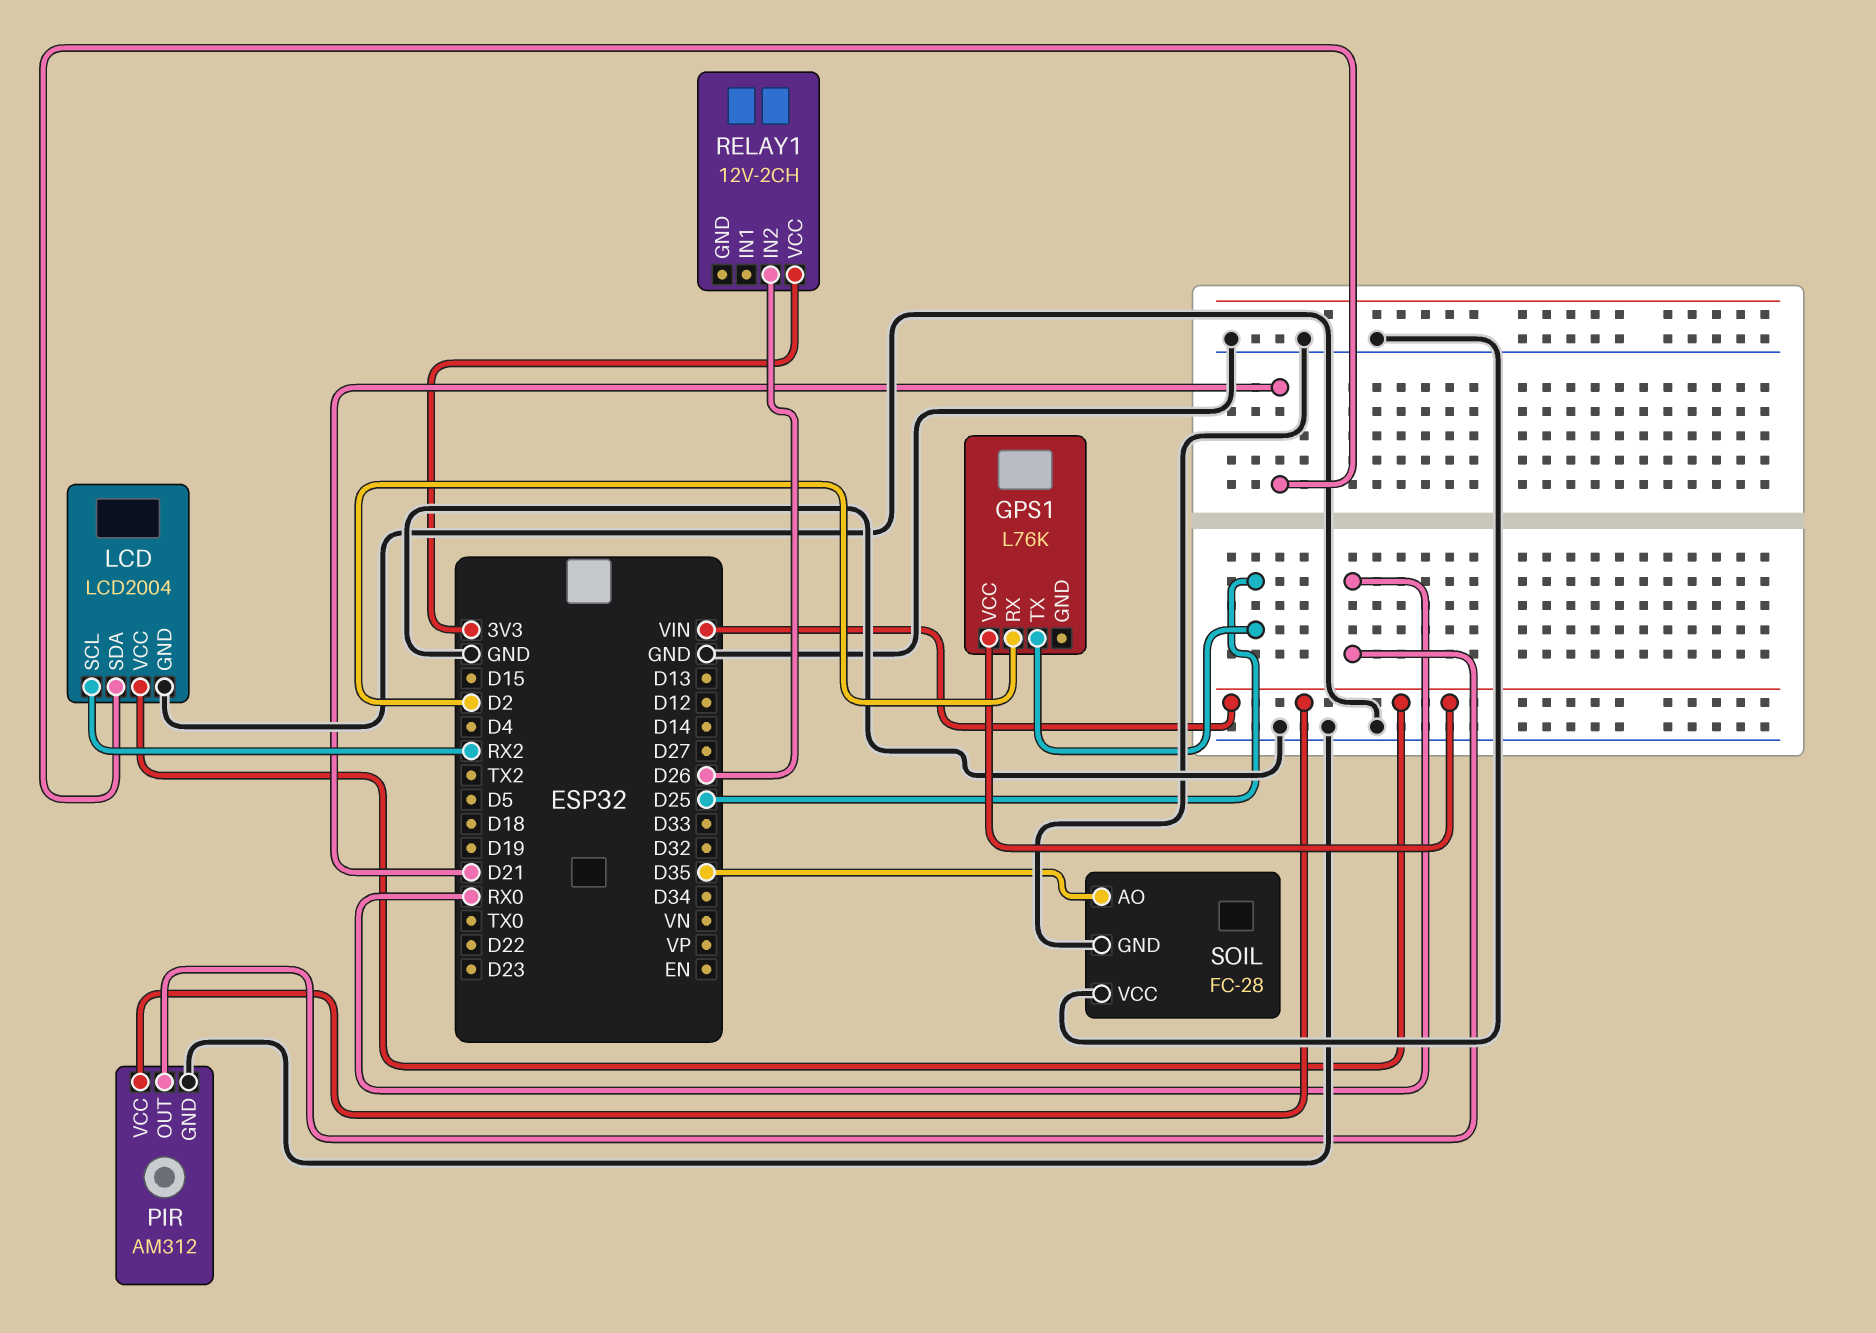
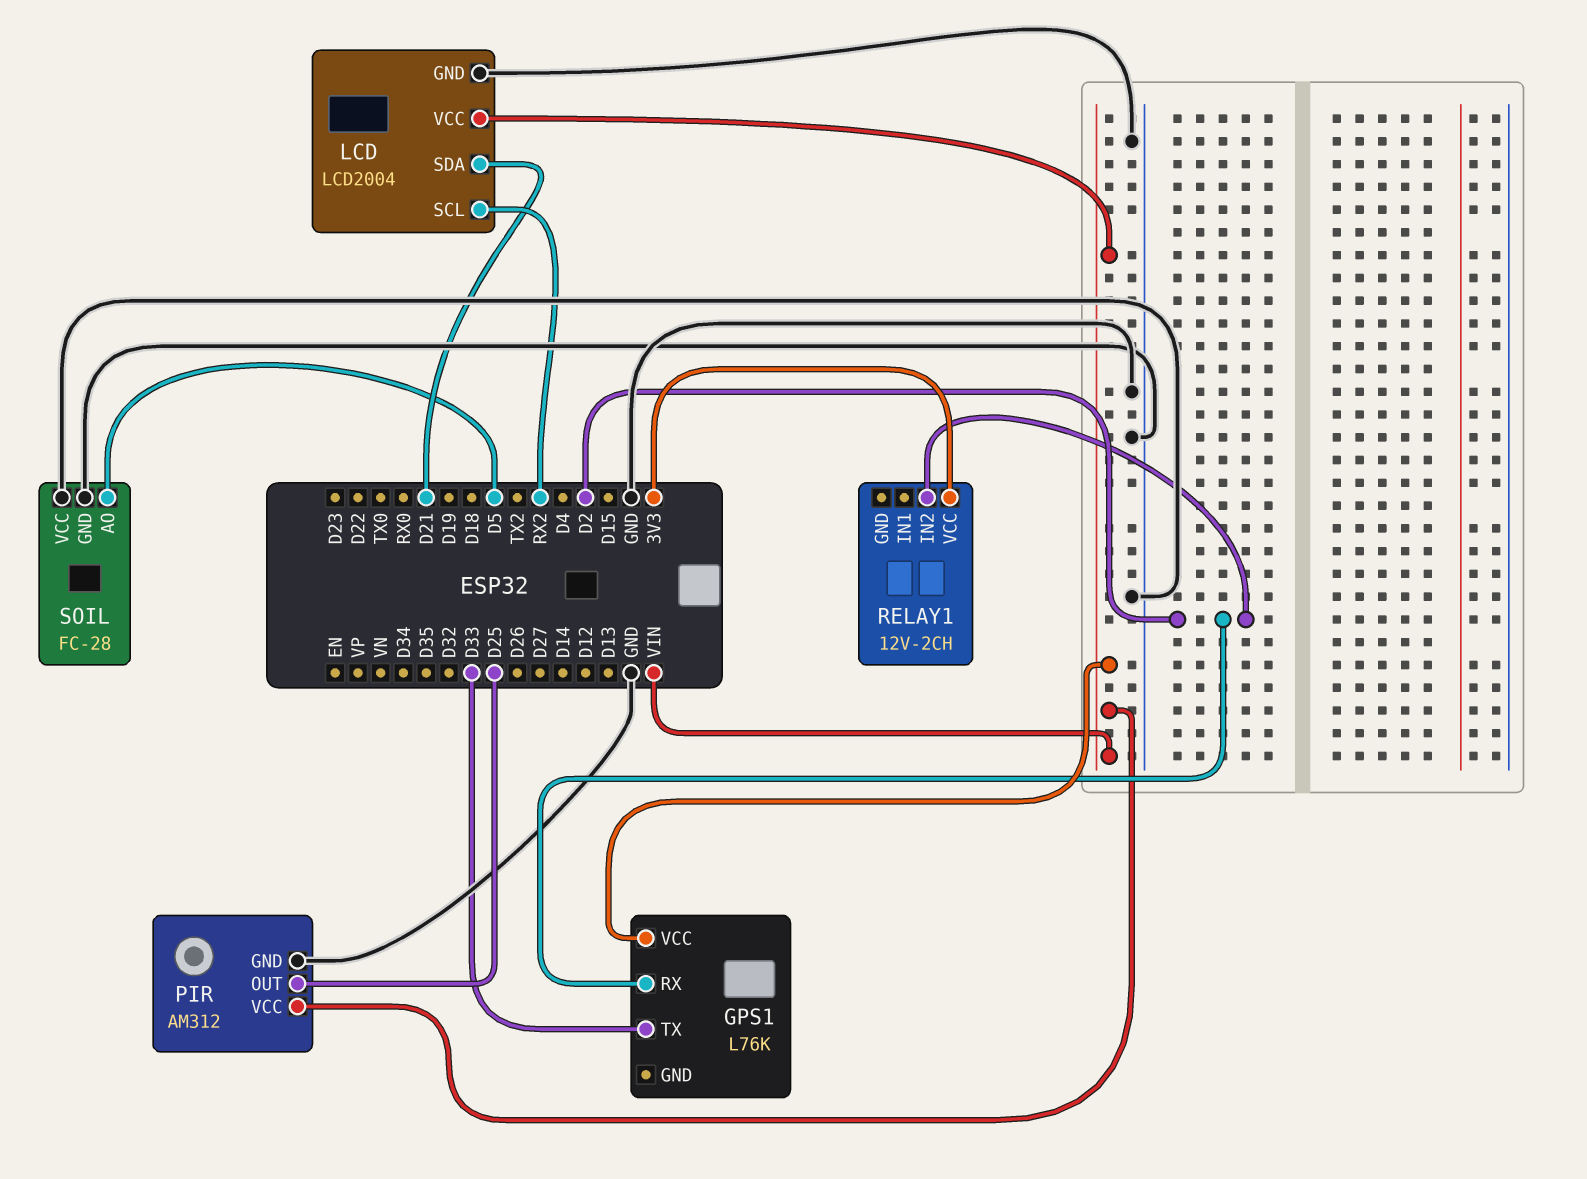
GPS1 pin TX: D25 -> D33
PIR pin OUT: RX0 -> D25
RELAY1 pin IN2: D26 -> D2
SOIL pin AO: D35 -> D5

